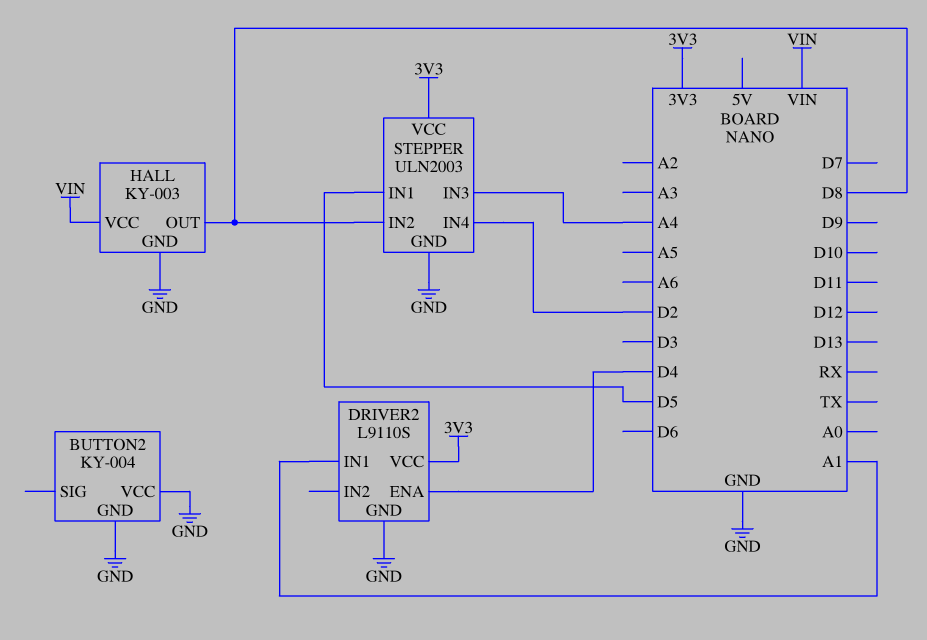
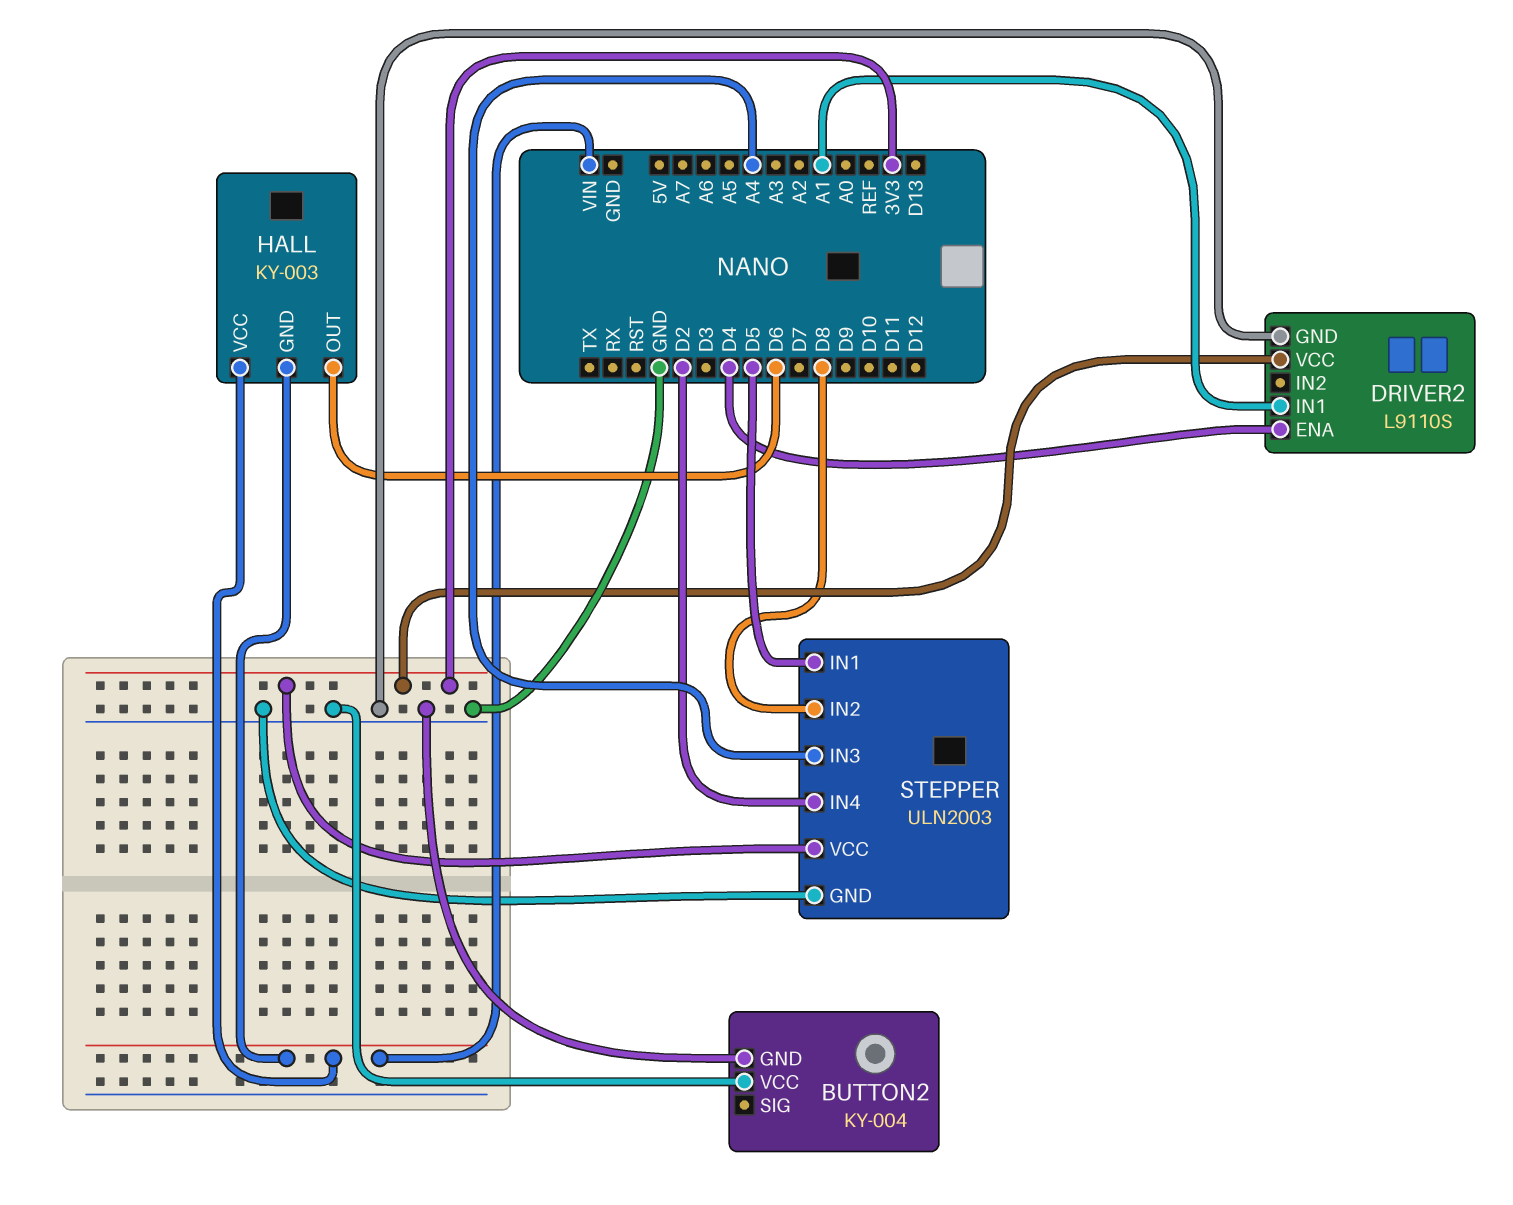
HALL pin GND: GND -> VIN
HALL pin OUT: D8 -> D6

